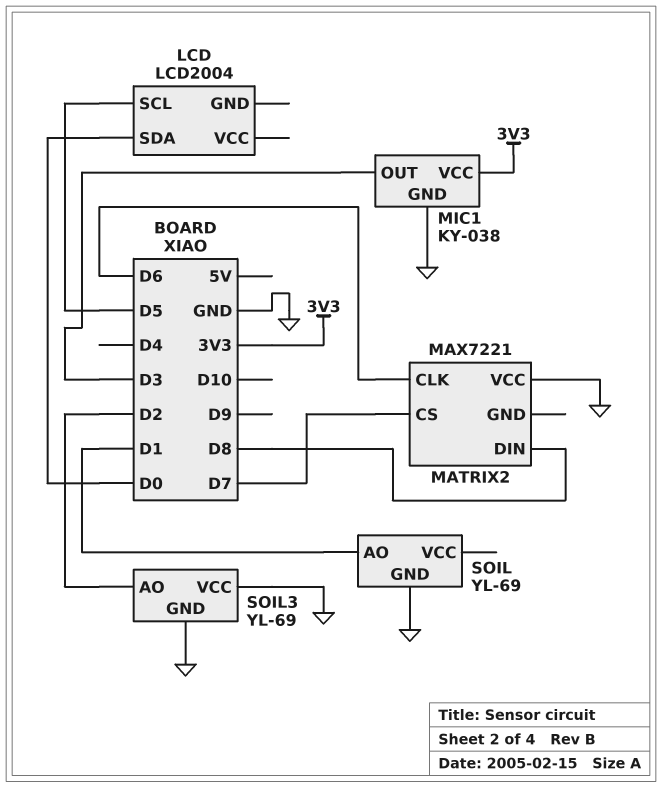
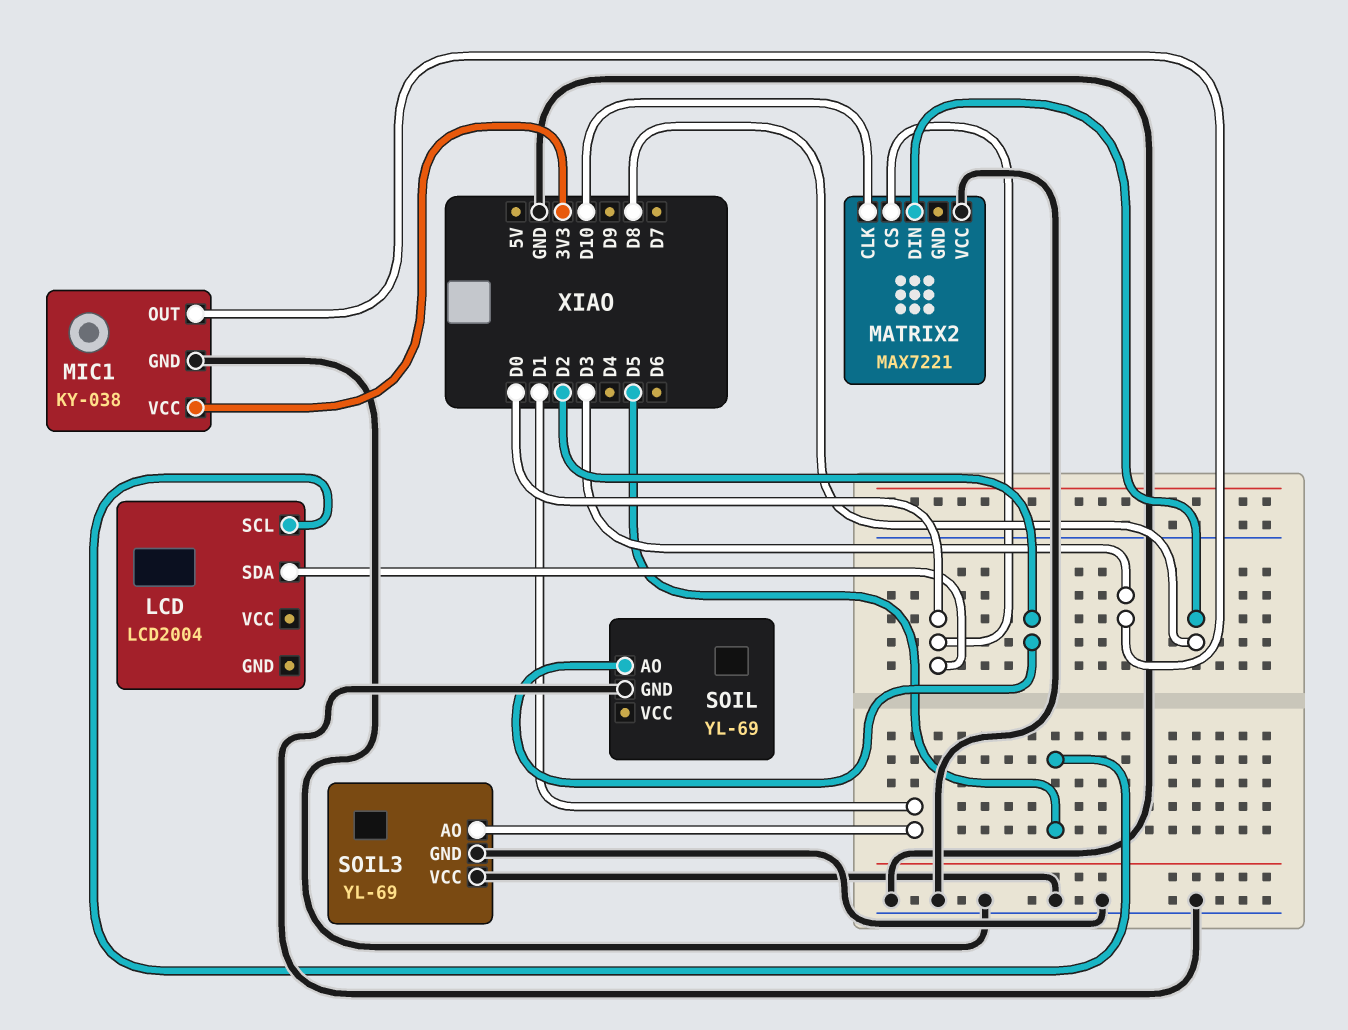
MATRIX2 pin CLK: D6 -> D10
MATRIX2 pin CS: D7 -> D0
SOIL pin AO: D1 -> D2
SOIL3 pin AO: D2 -> D1

